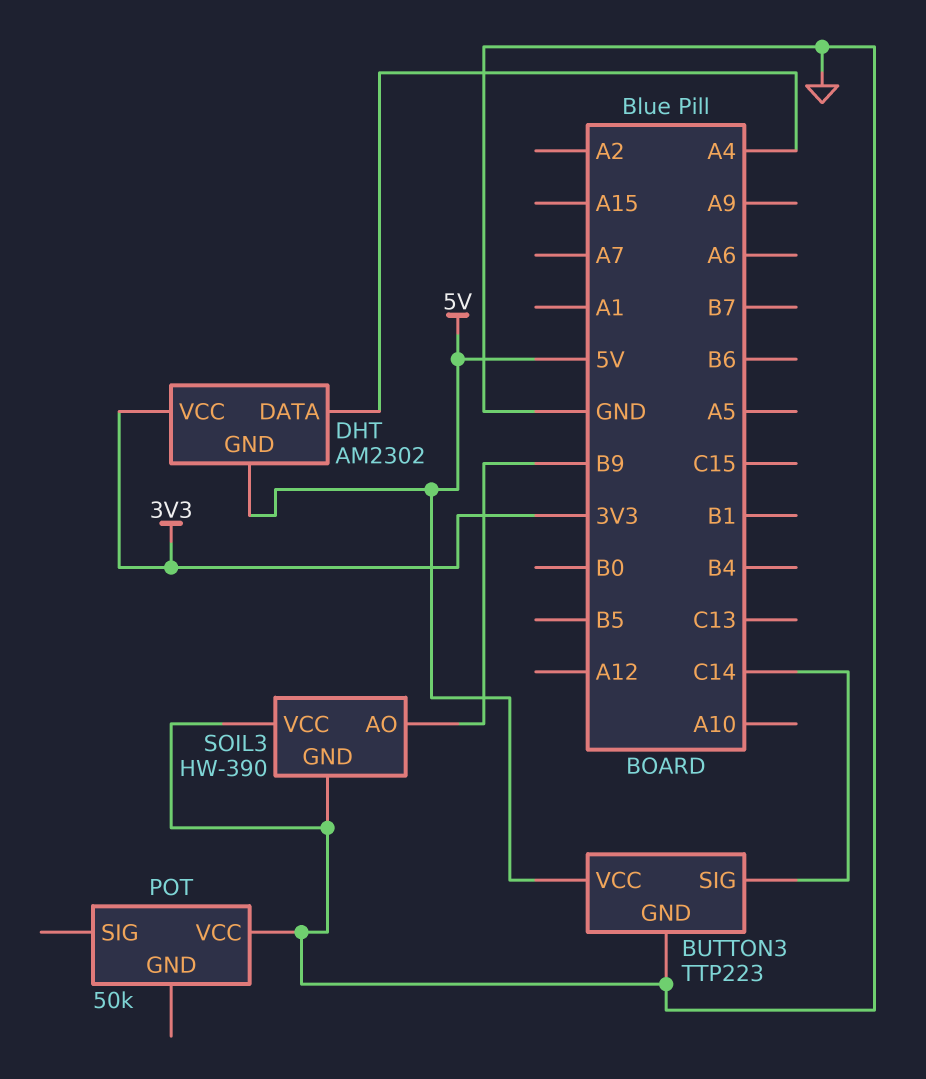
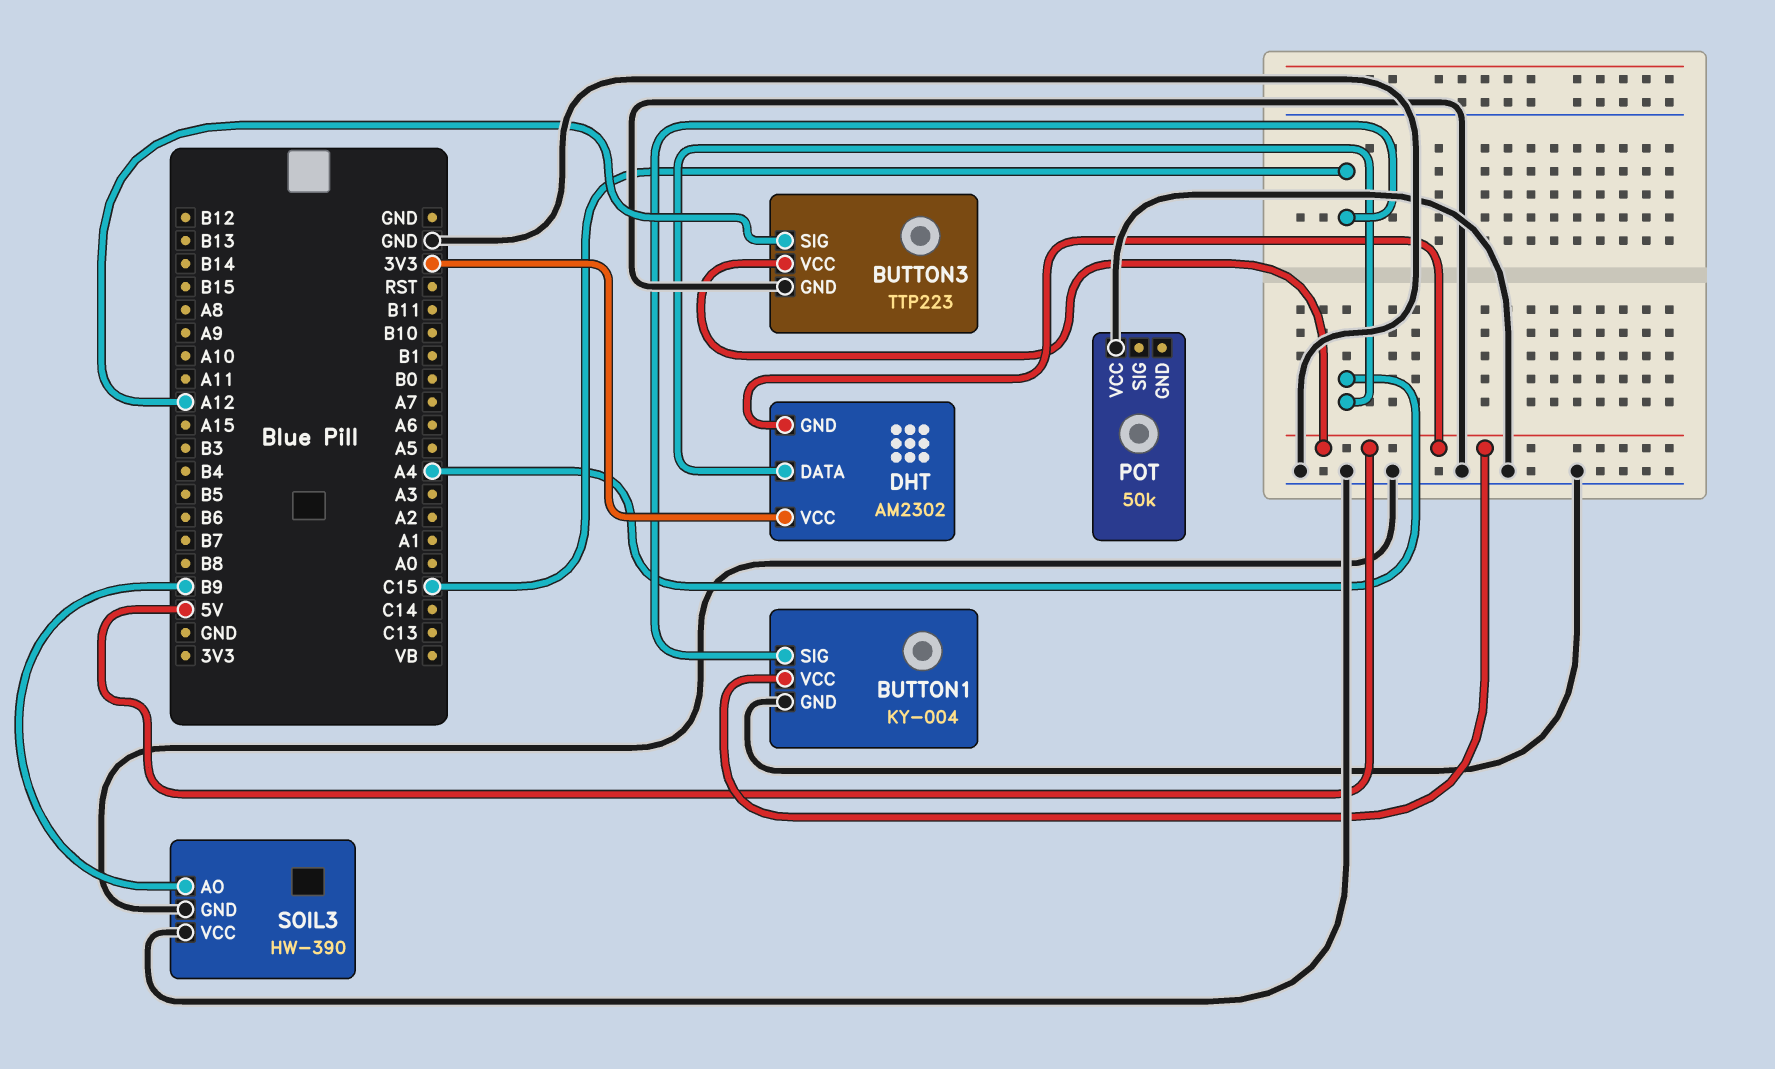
BUTTON1: none -> KY-004
BUTTON1 pin GND: none -> GND
BUTTON1 pin SIG: none -> C15
BUTTON1 pin VCC: none -> 5V
BUTTON3 pin SIG: C14 -> A12

